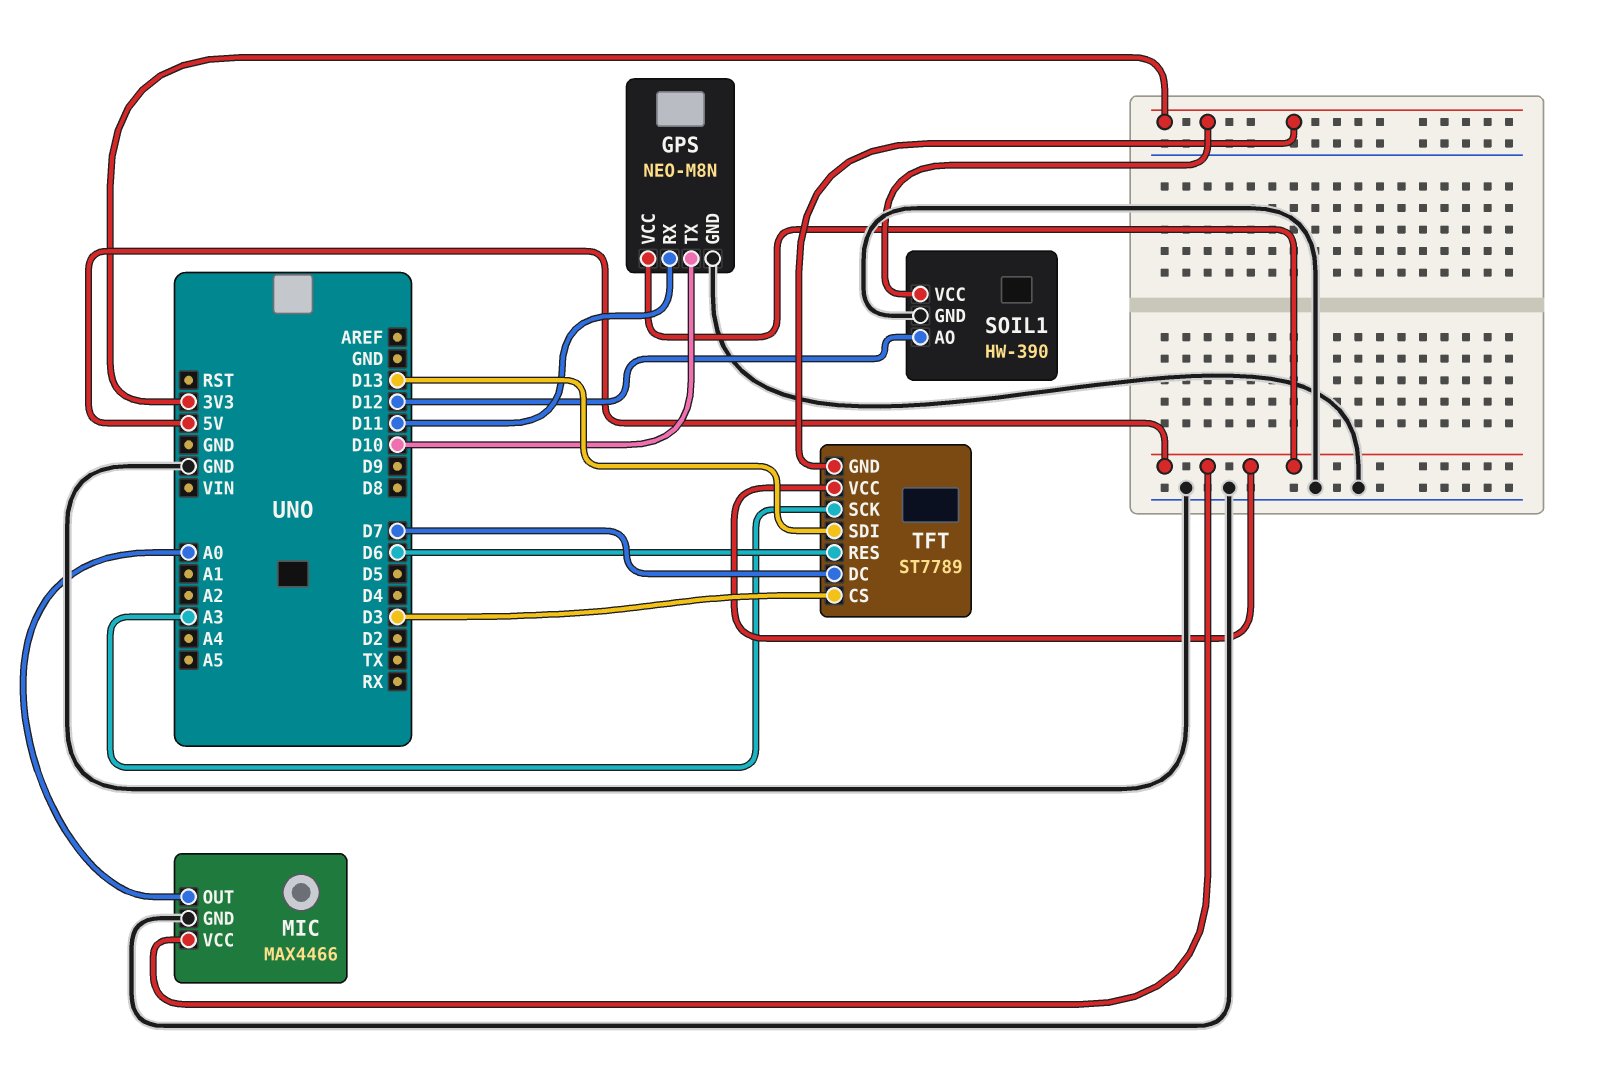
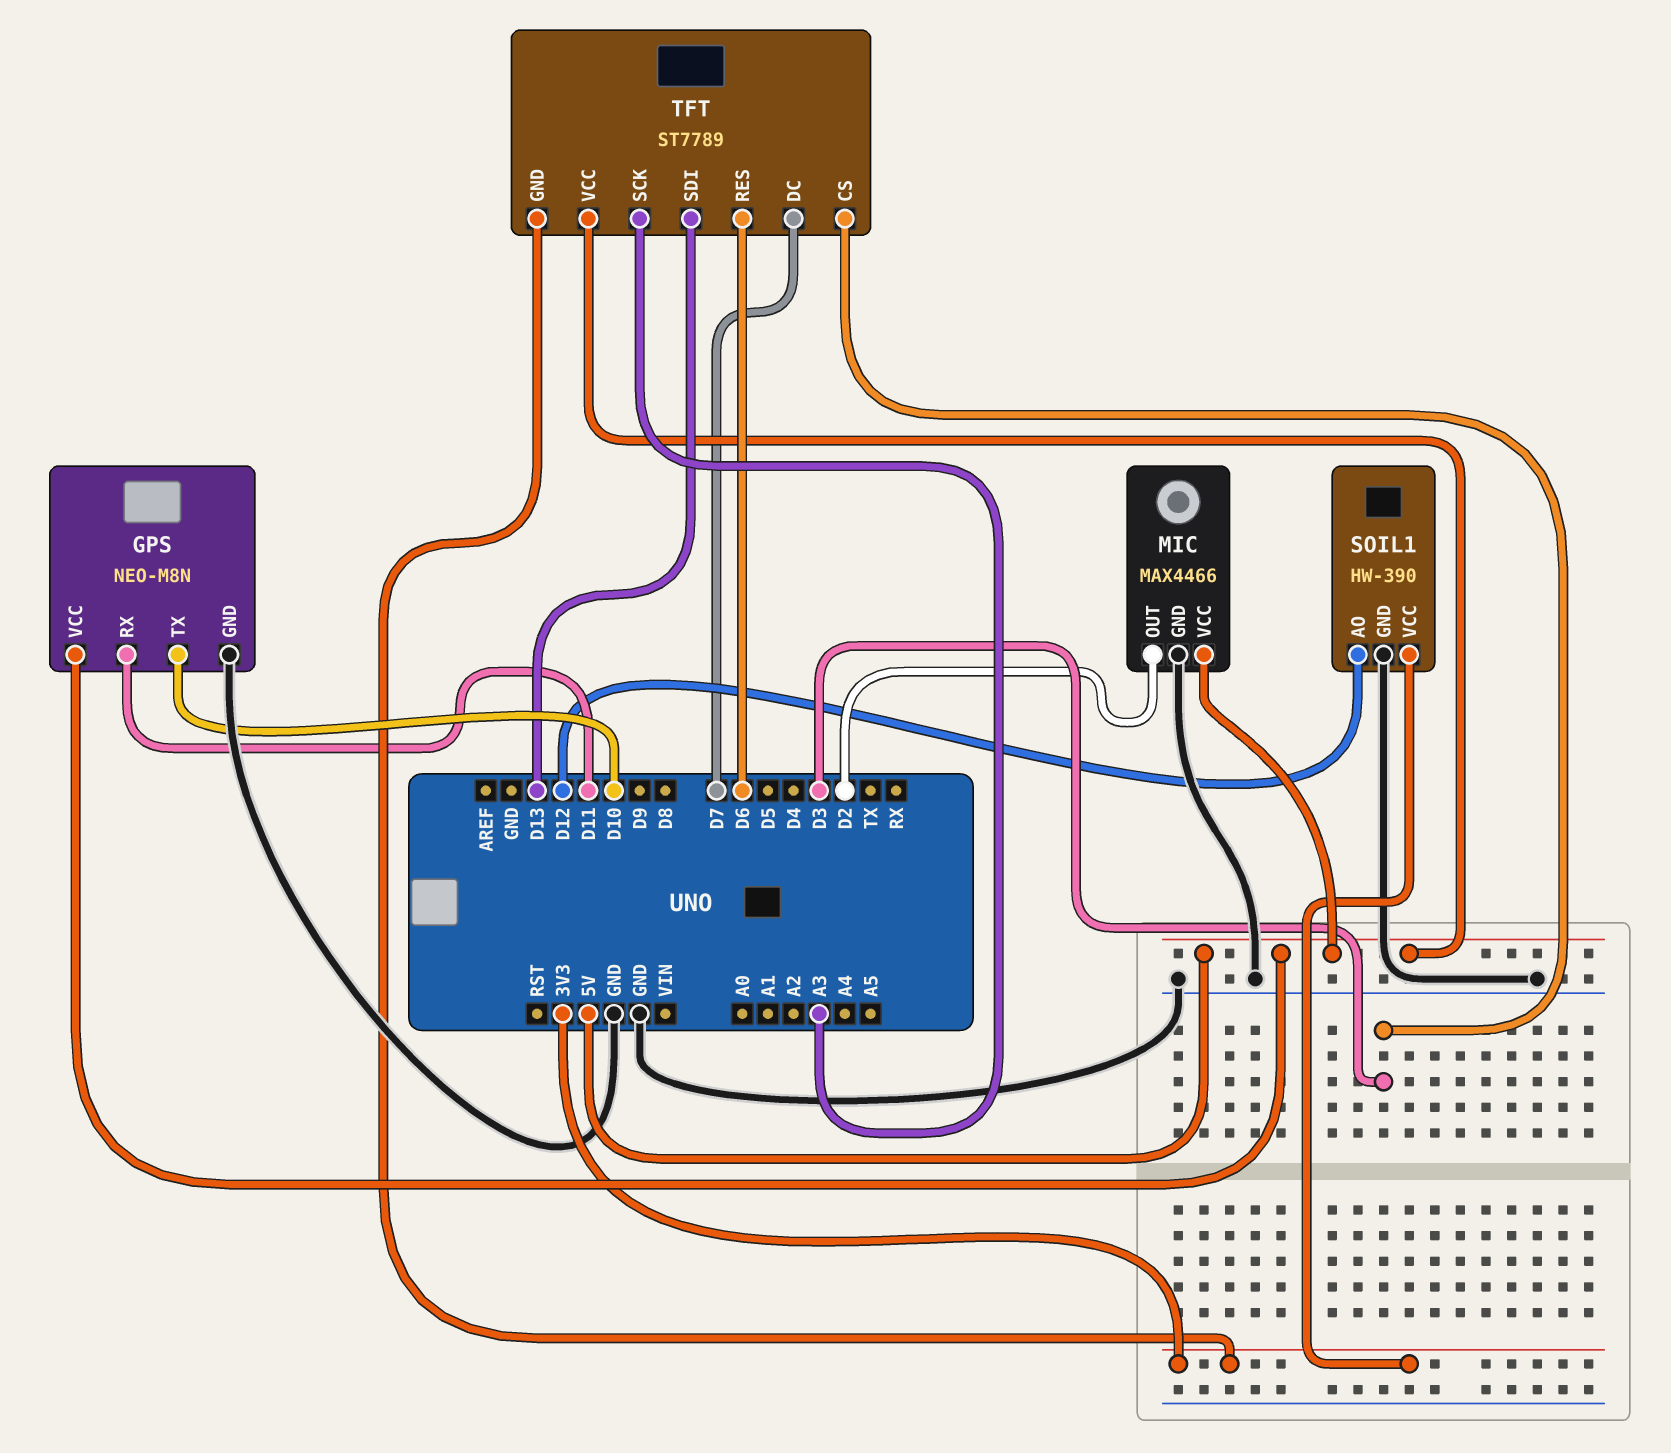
MIC pin OUT: A0 -> D2

